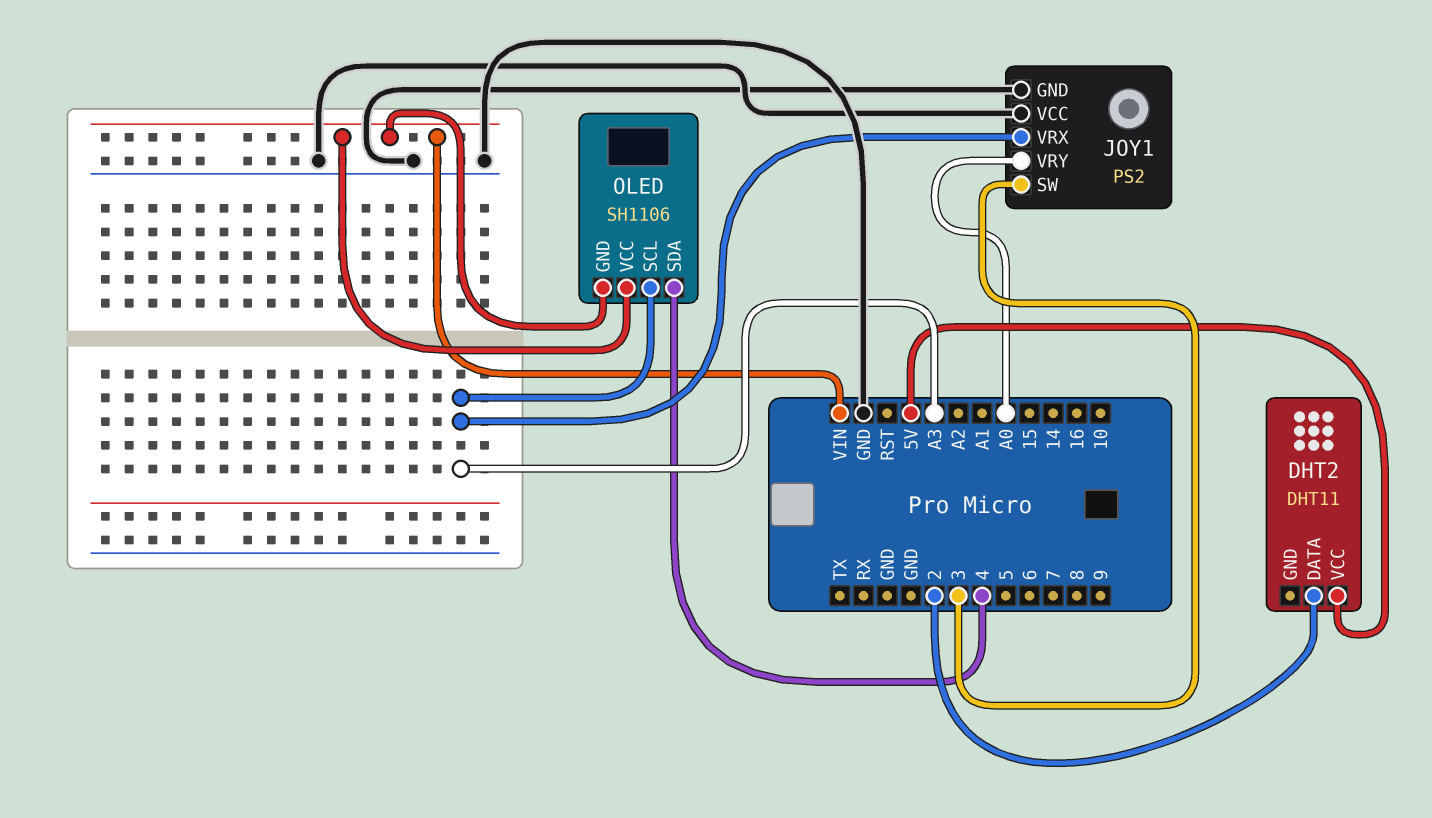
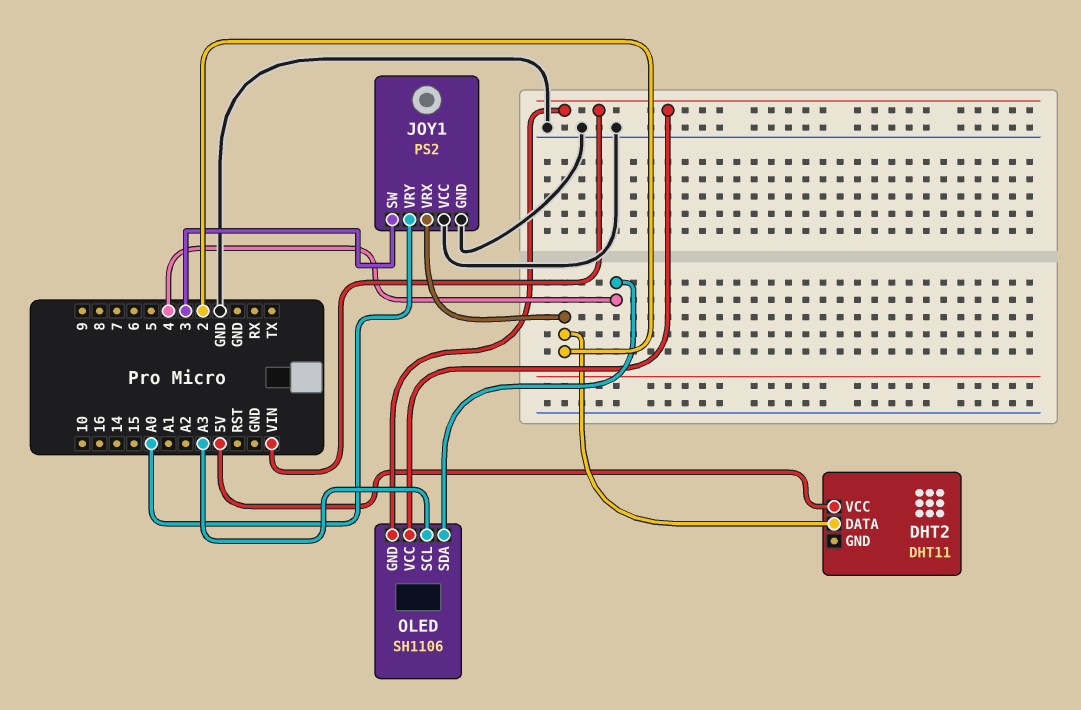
JOY1 pin VRX: A3 -> 2

